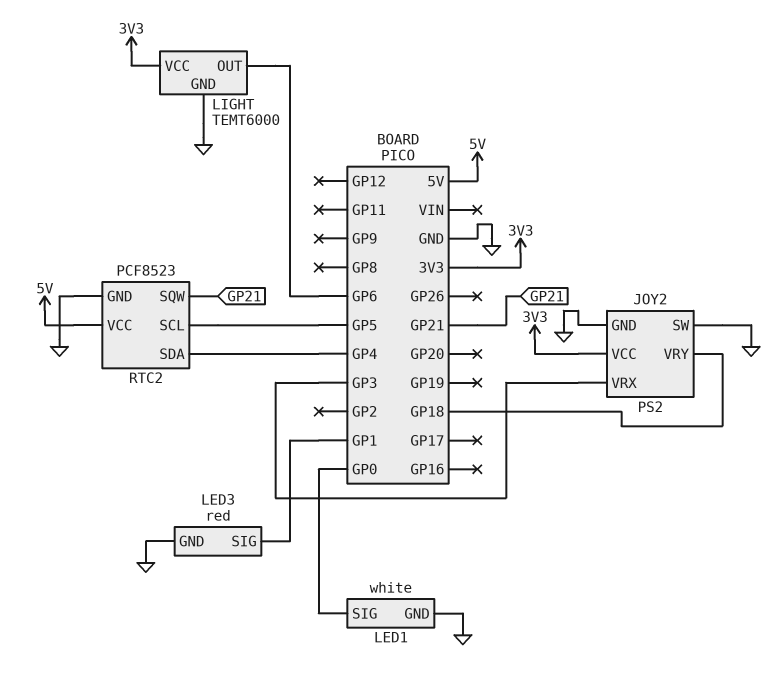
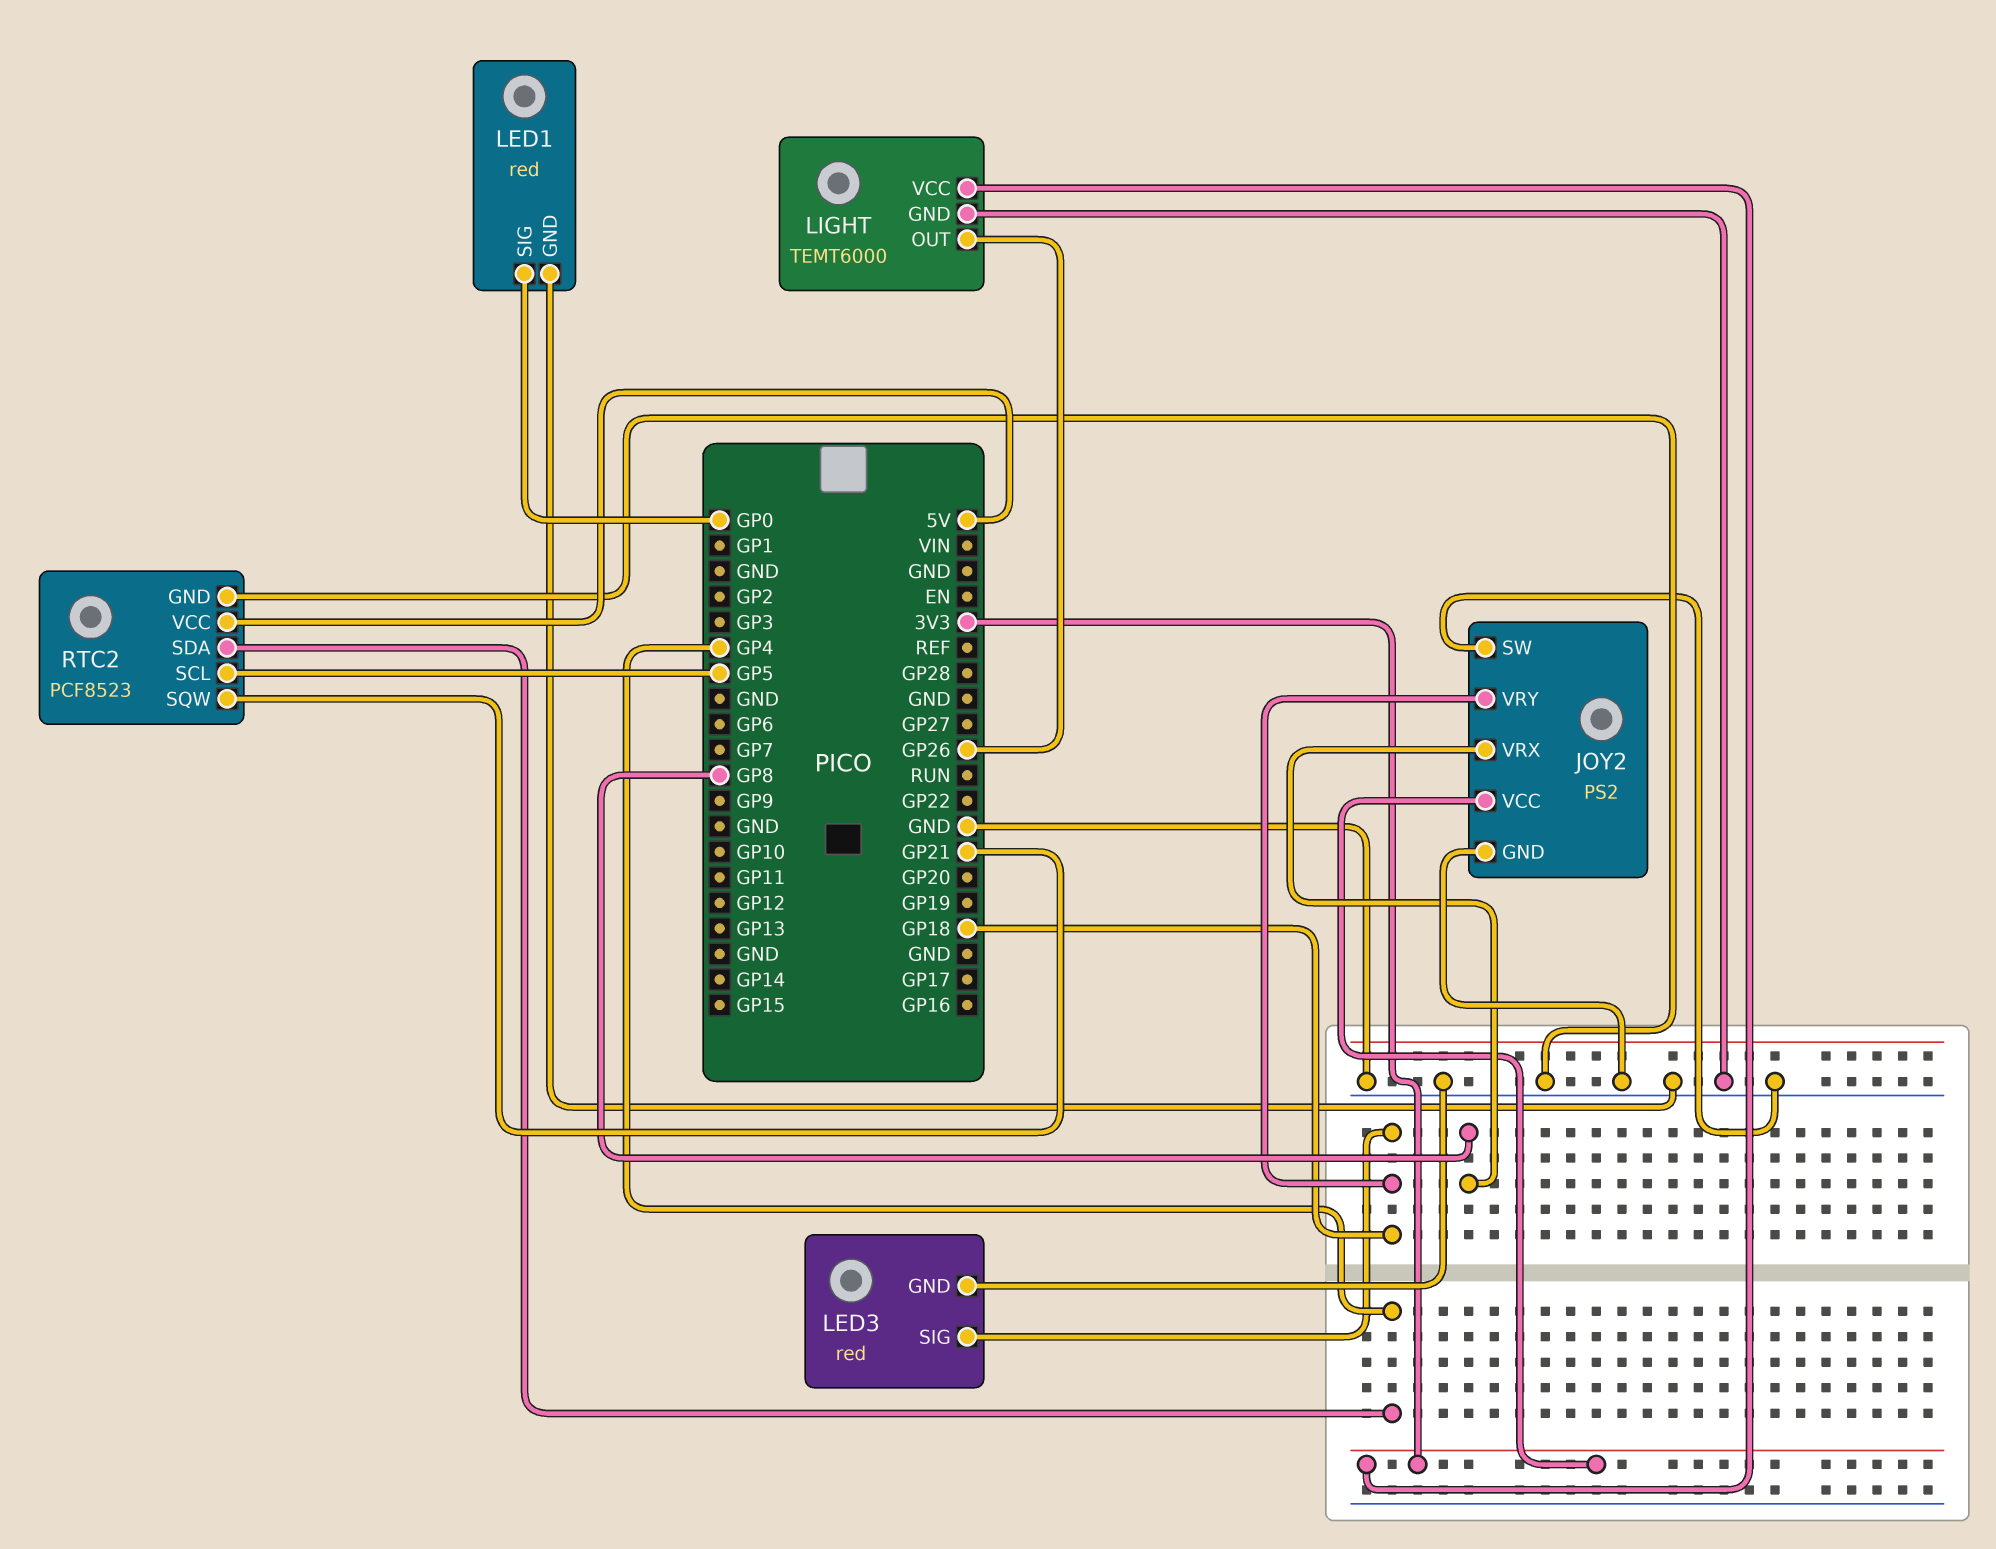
JOY2 pin VRX: GP3 -> GP8
LED1: white -> red
LED3 pin SIG: GP1 -> GP18
LIGHT pin OUT: GP6 -> GP26

